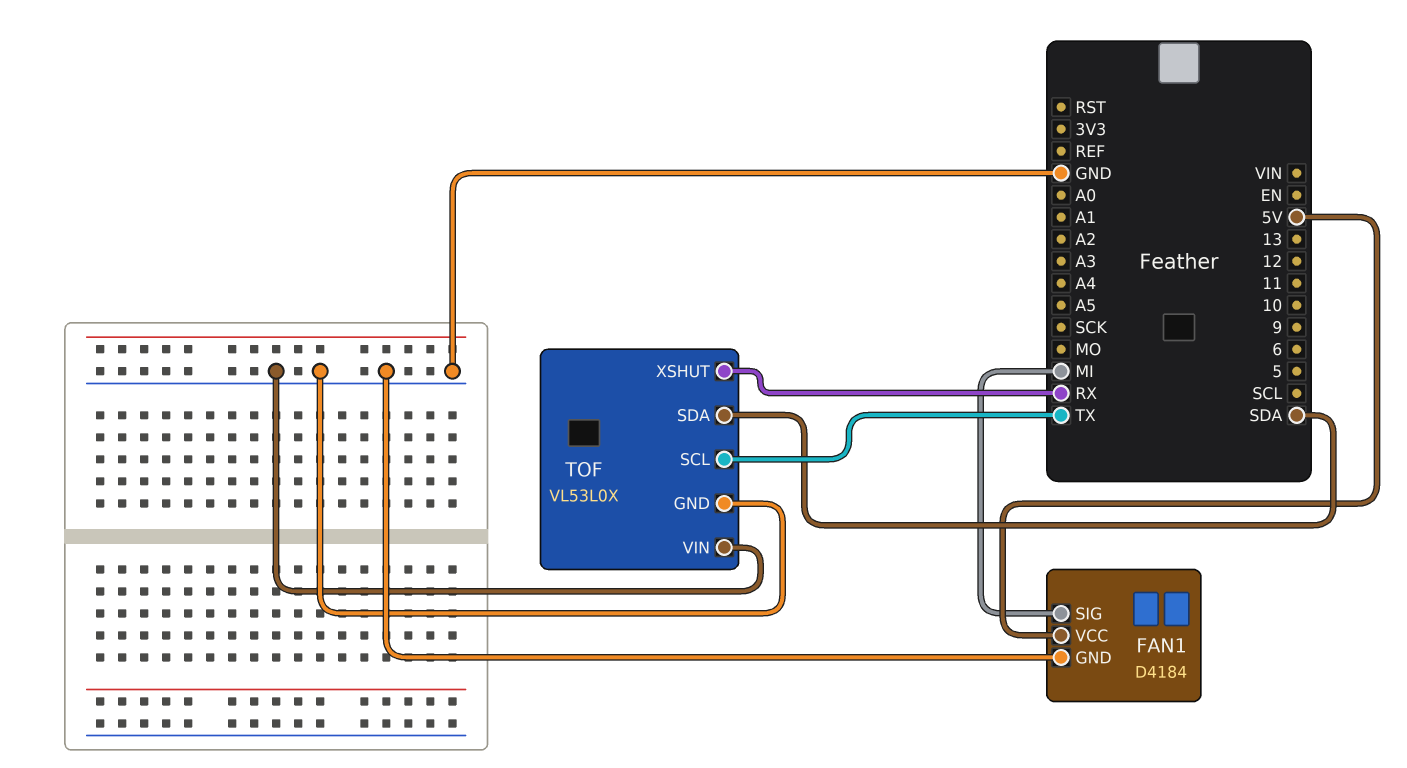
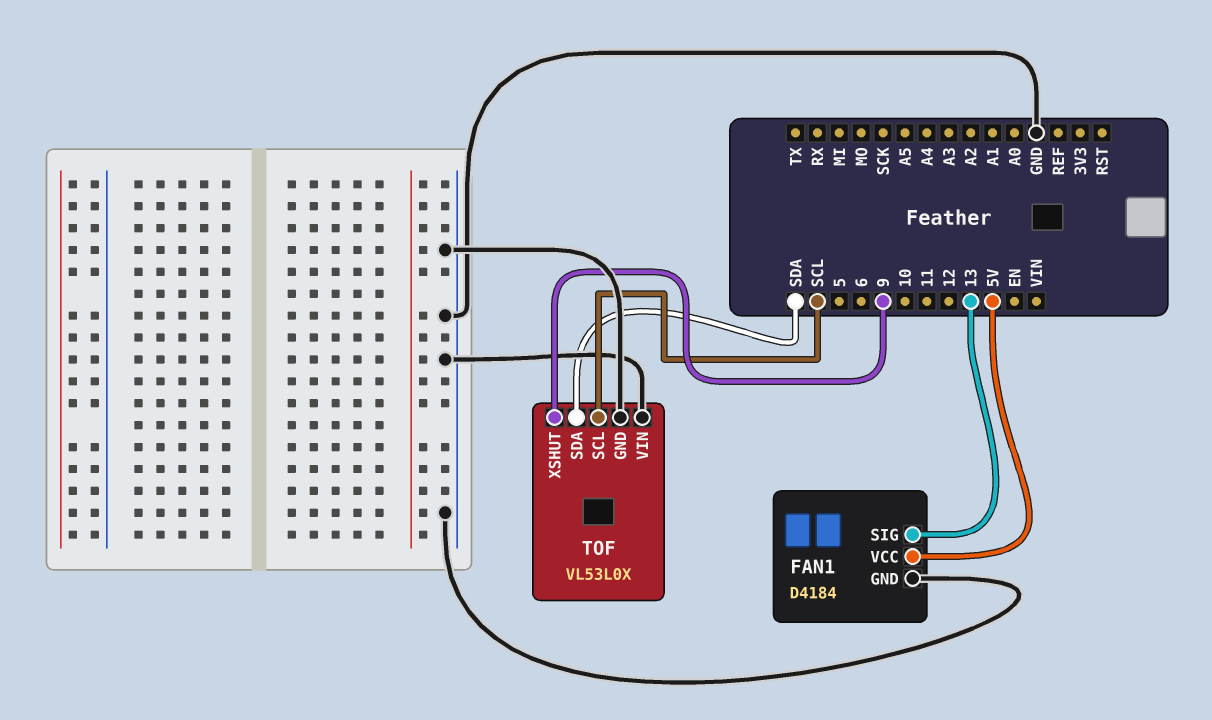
FAN1 pin SIG: MI -> 13
TOF pin SCL: TX -> SCL
TOF pin XSHUT: RX -> 9

